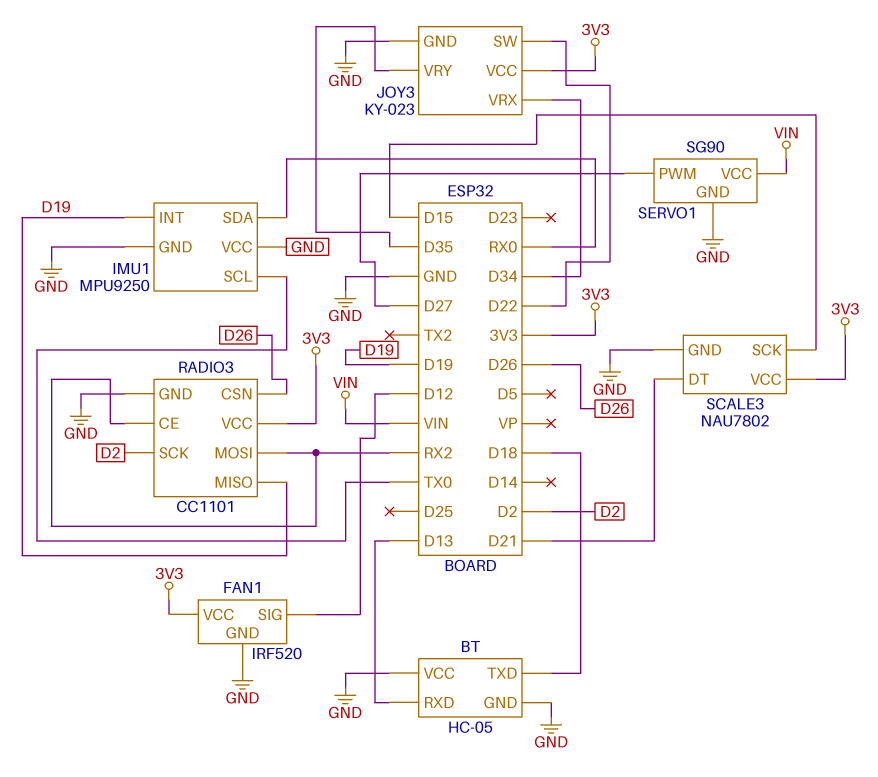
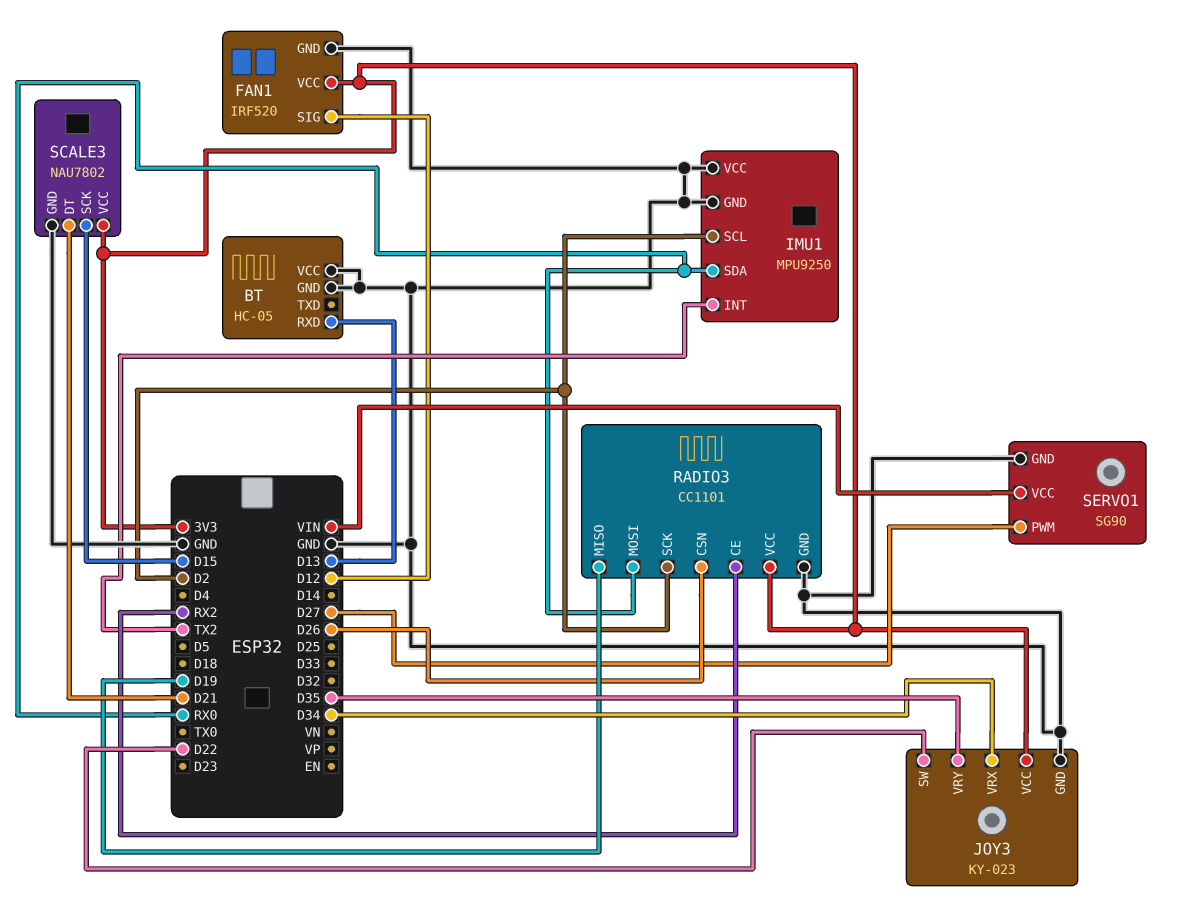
BT pin TXD: D18 -> none
IMU1 pin INT: D19 -> TX2
IMU1 pin SCL: TX0 -> D2
RADIO3 pin MOSI: RX2 -> RX0

